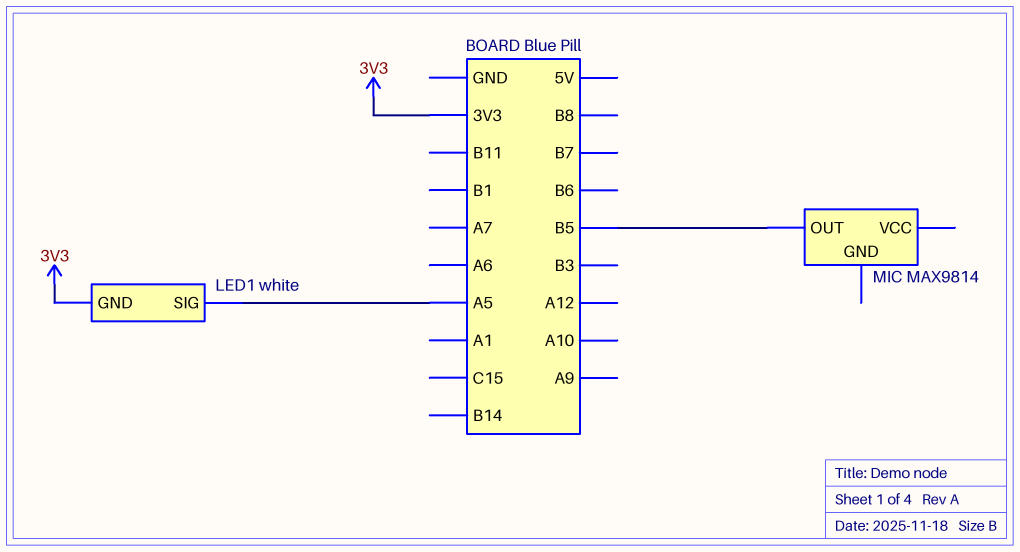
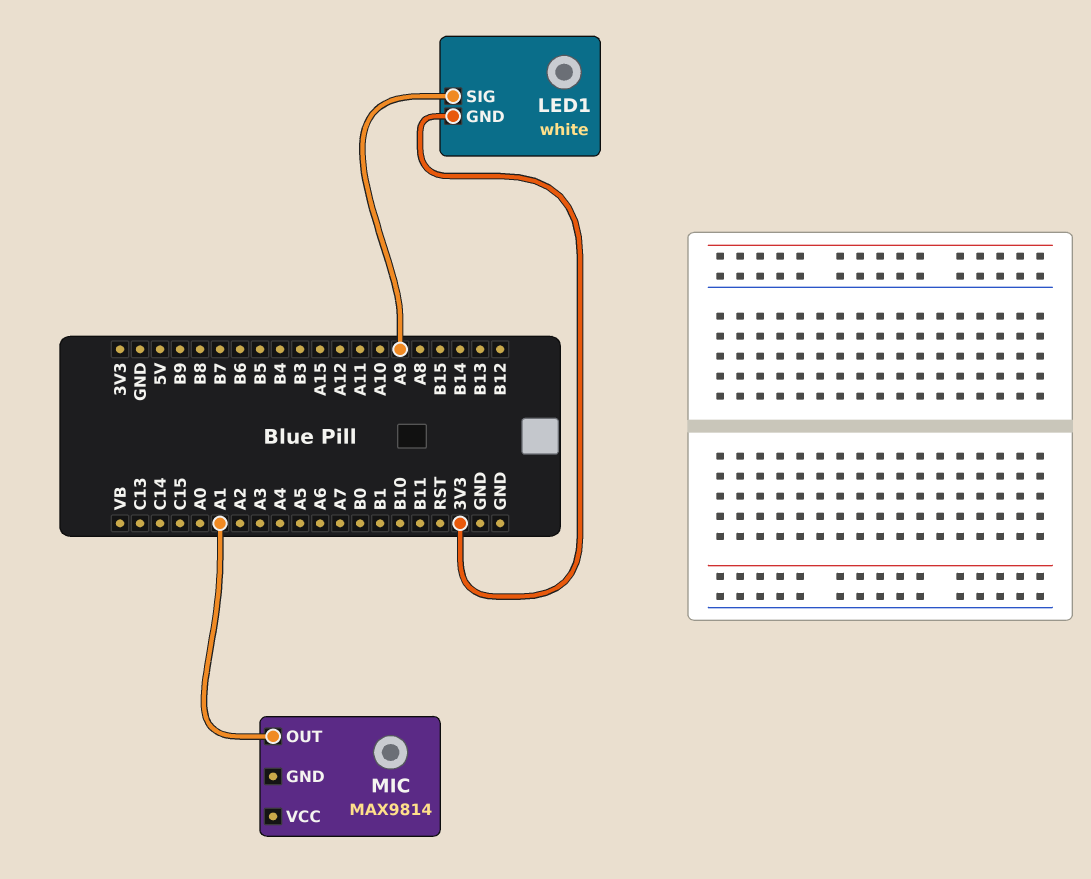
LED1 pin SIG: A5 -> A9
MIC pin OUT: B5 -> A1

